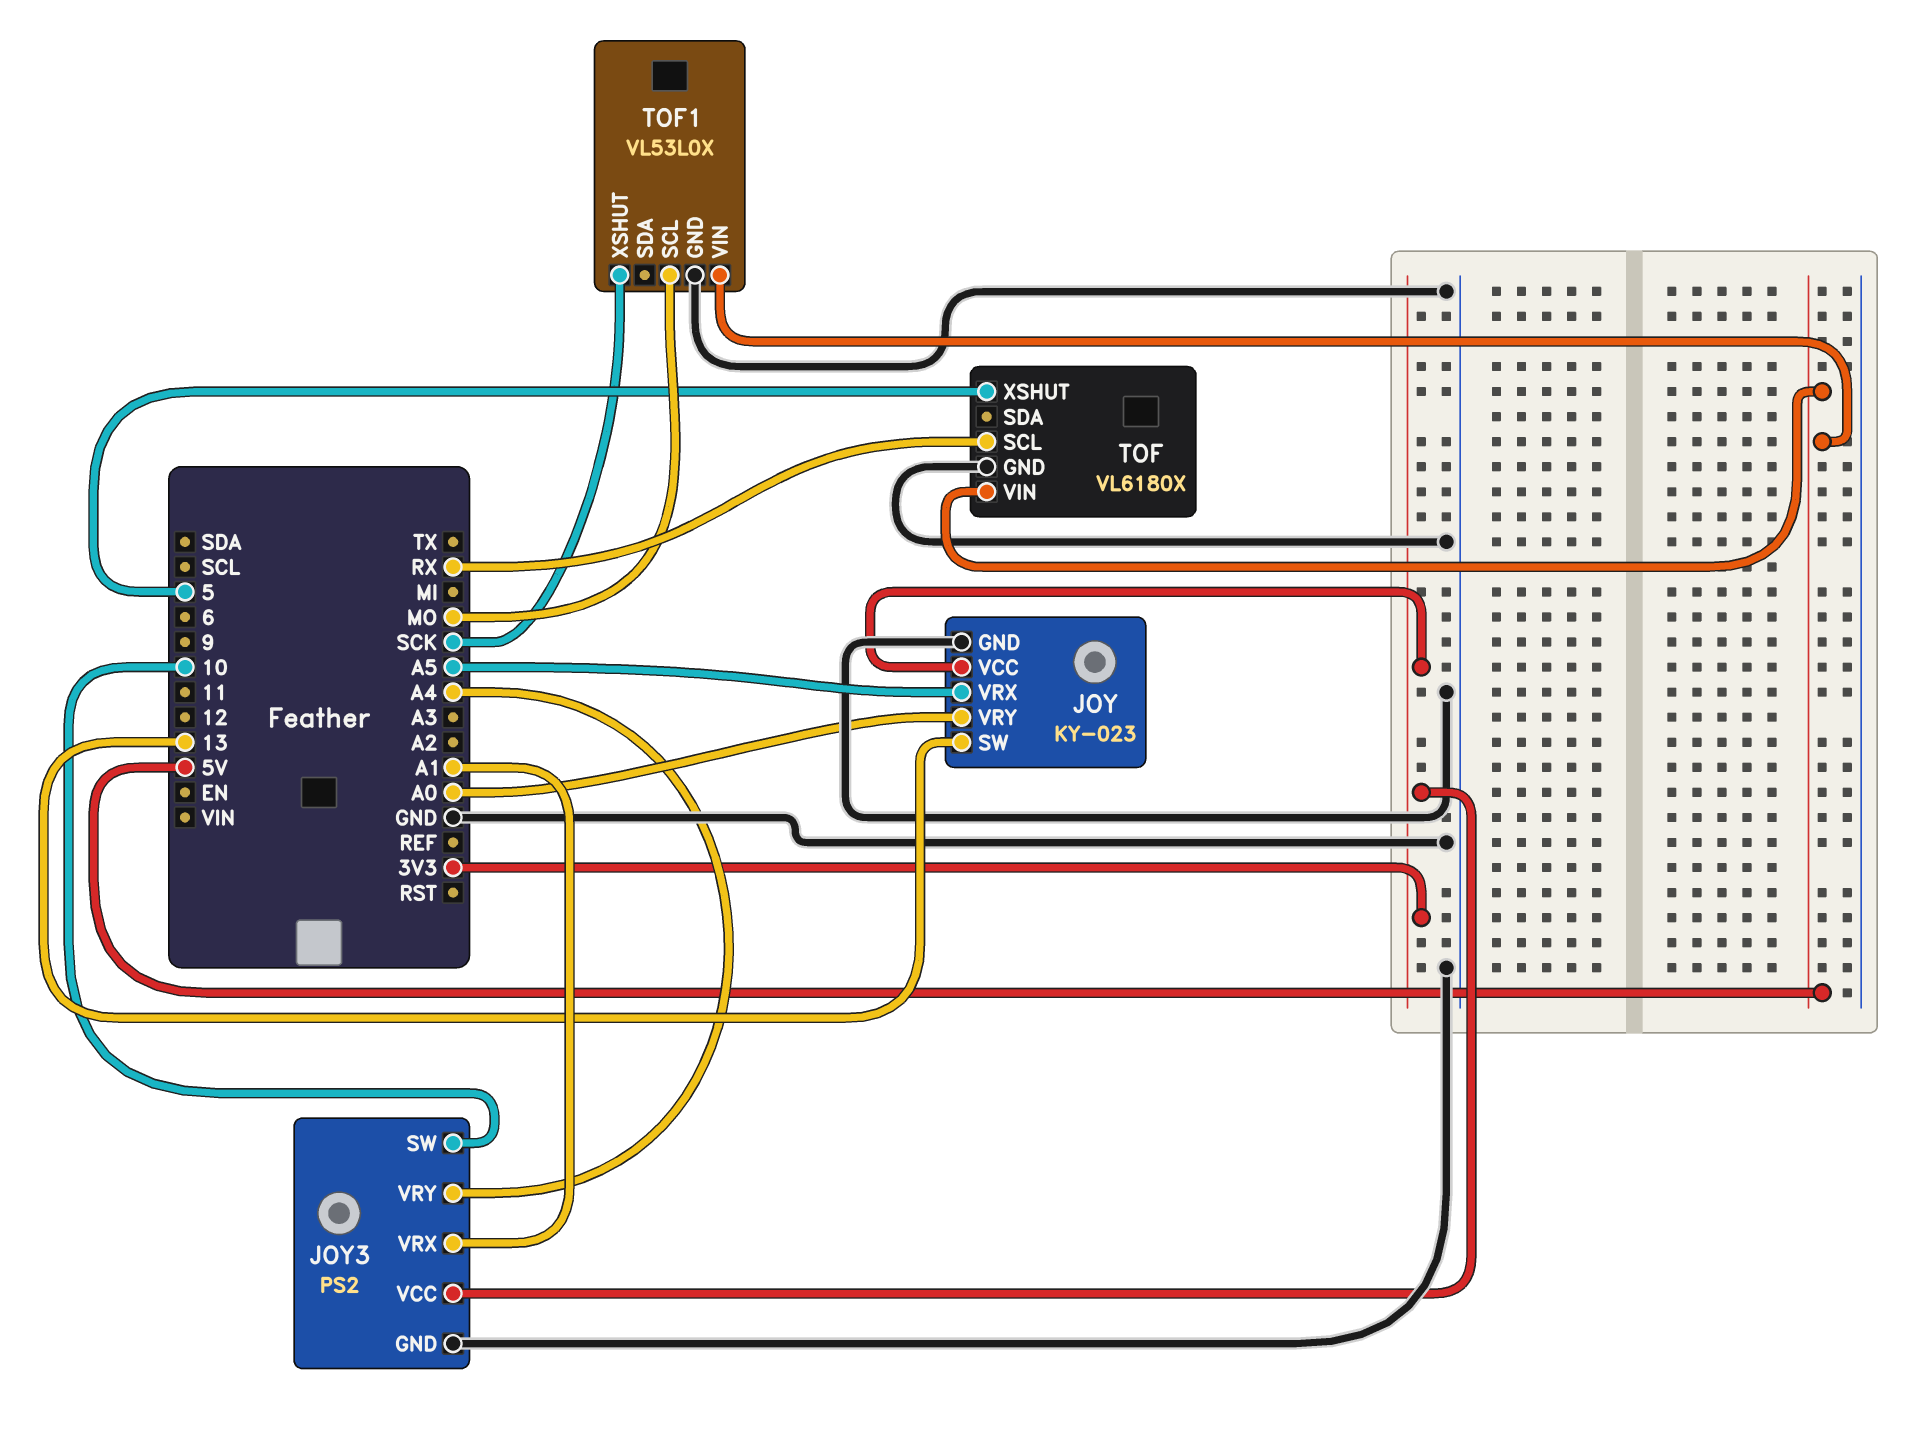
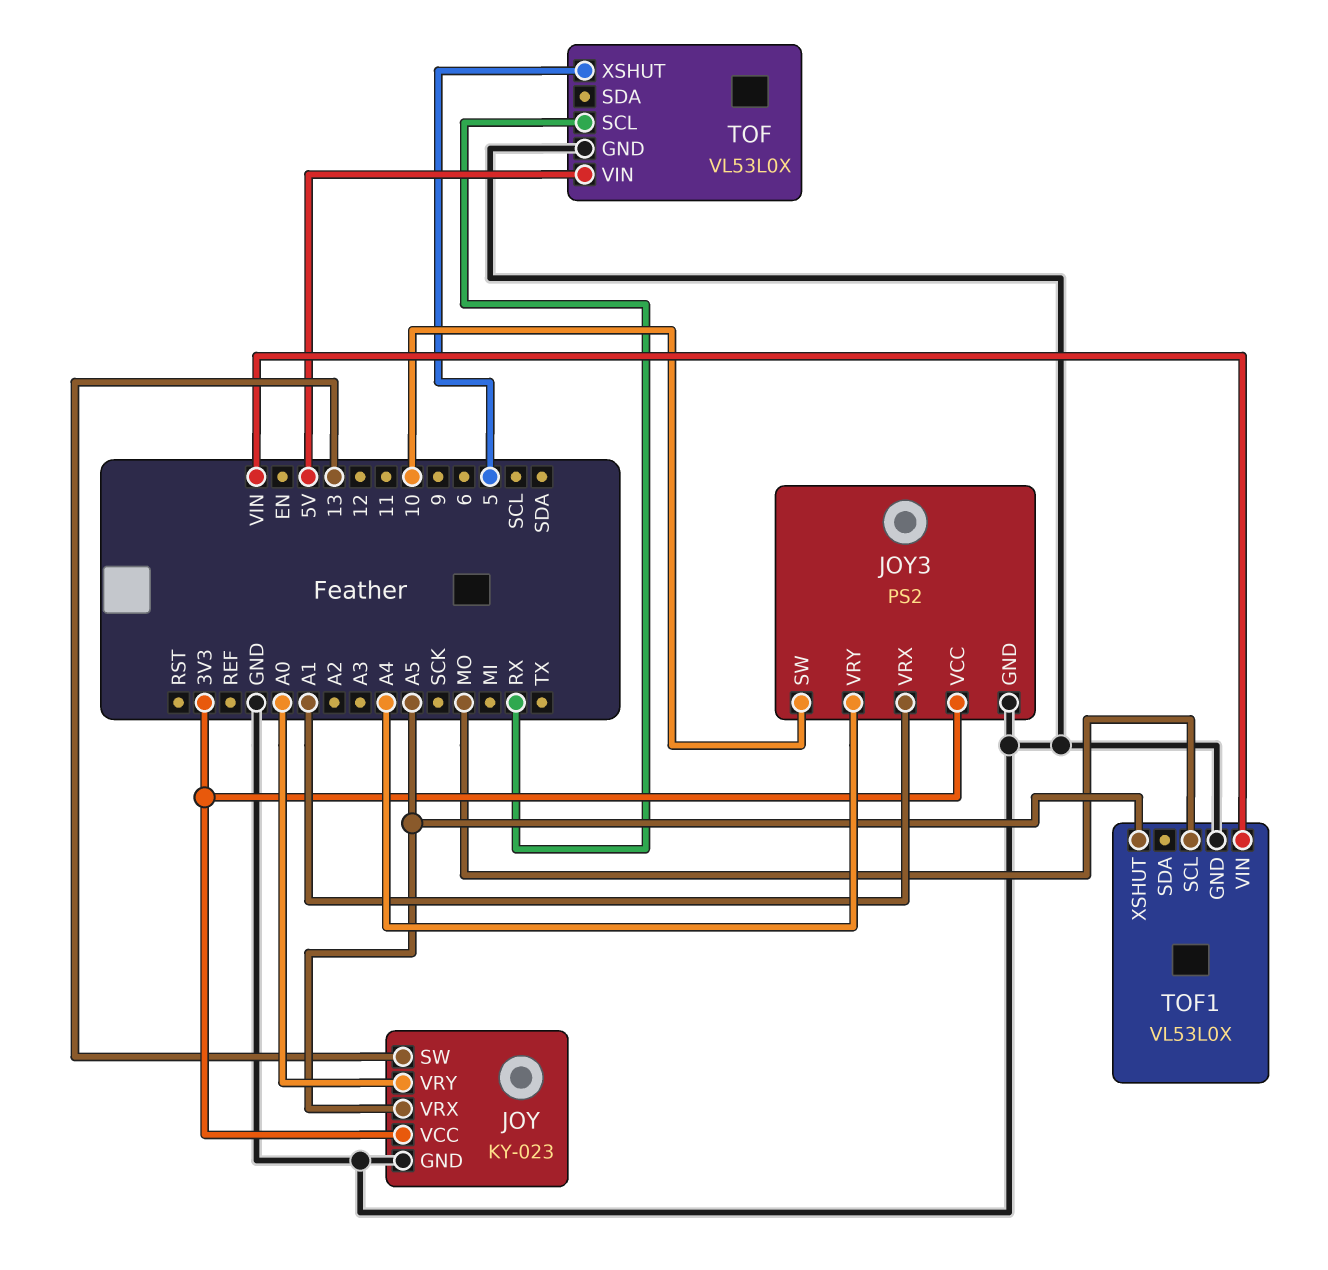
TOF: VL6180X -> VL53L0X
TOF1 pin VIN: 5V -> VIN
TOF1 pin XSHUT: SCK -> A5

